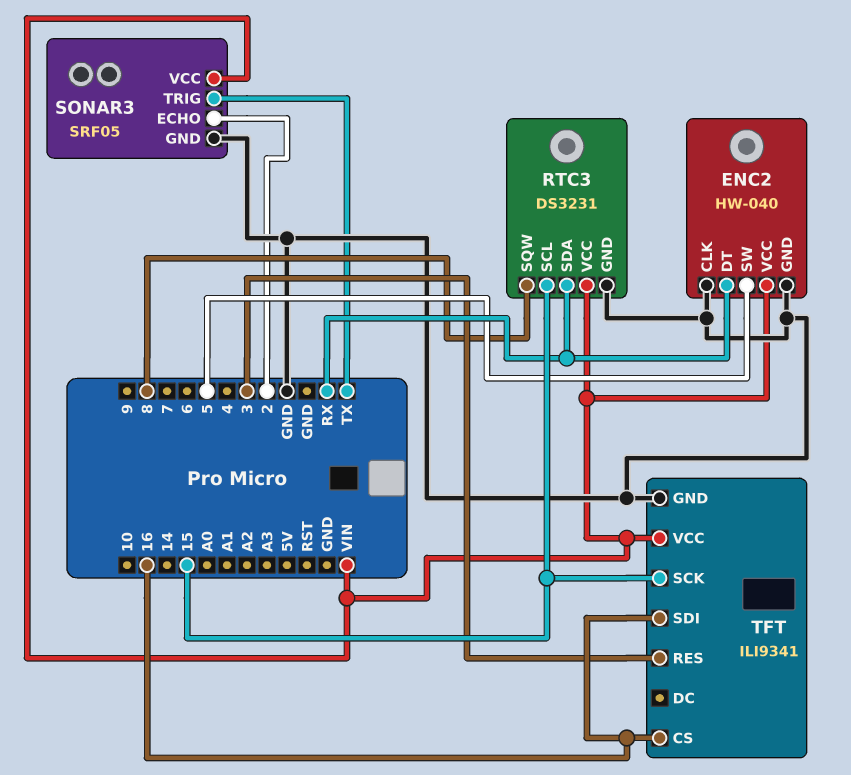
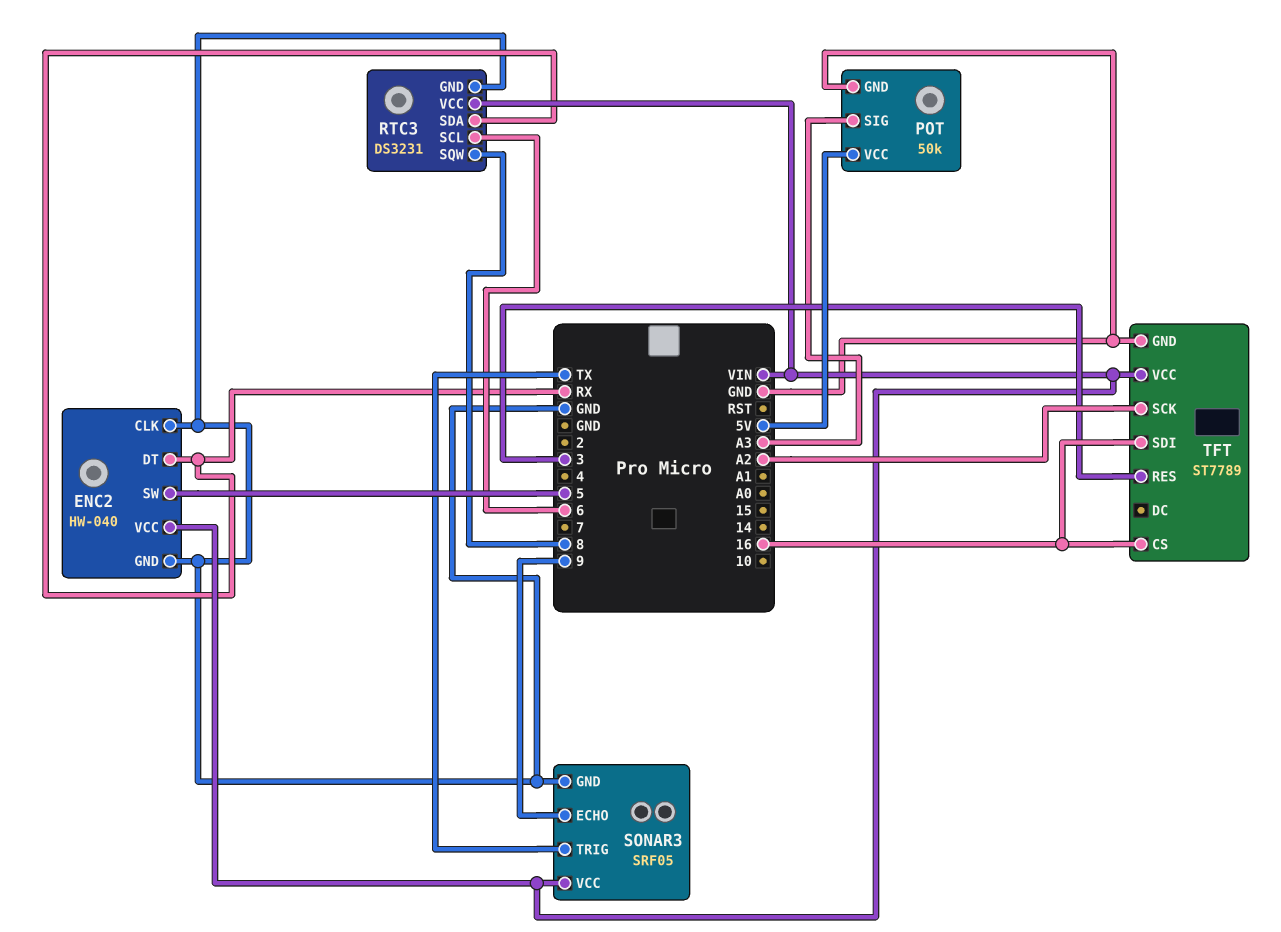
POT: none -> 50k
POT pin GND: none -> GND
POT pin SIG: none -> A3
POT pin VCC: none -> 5V
RTC3 pin SCL: 15 -> 6
SONAR3 pin ECHO: 2 -> 9
TFT: ILI9341 -> ST7789
TFT pin SCK: 15 -> A2

